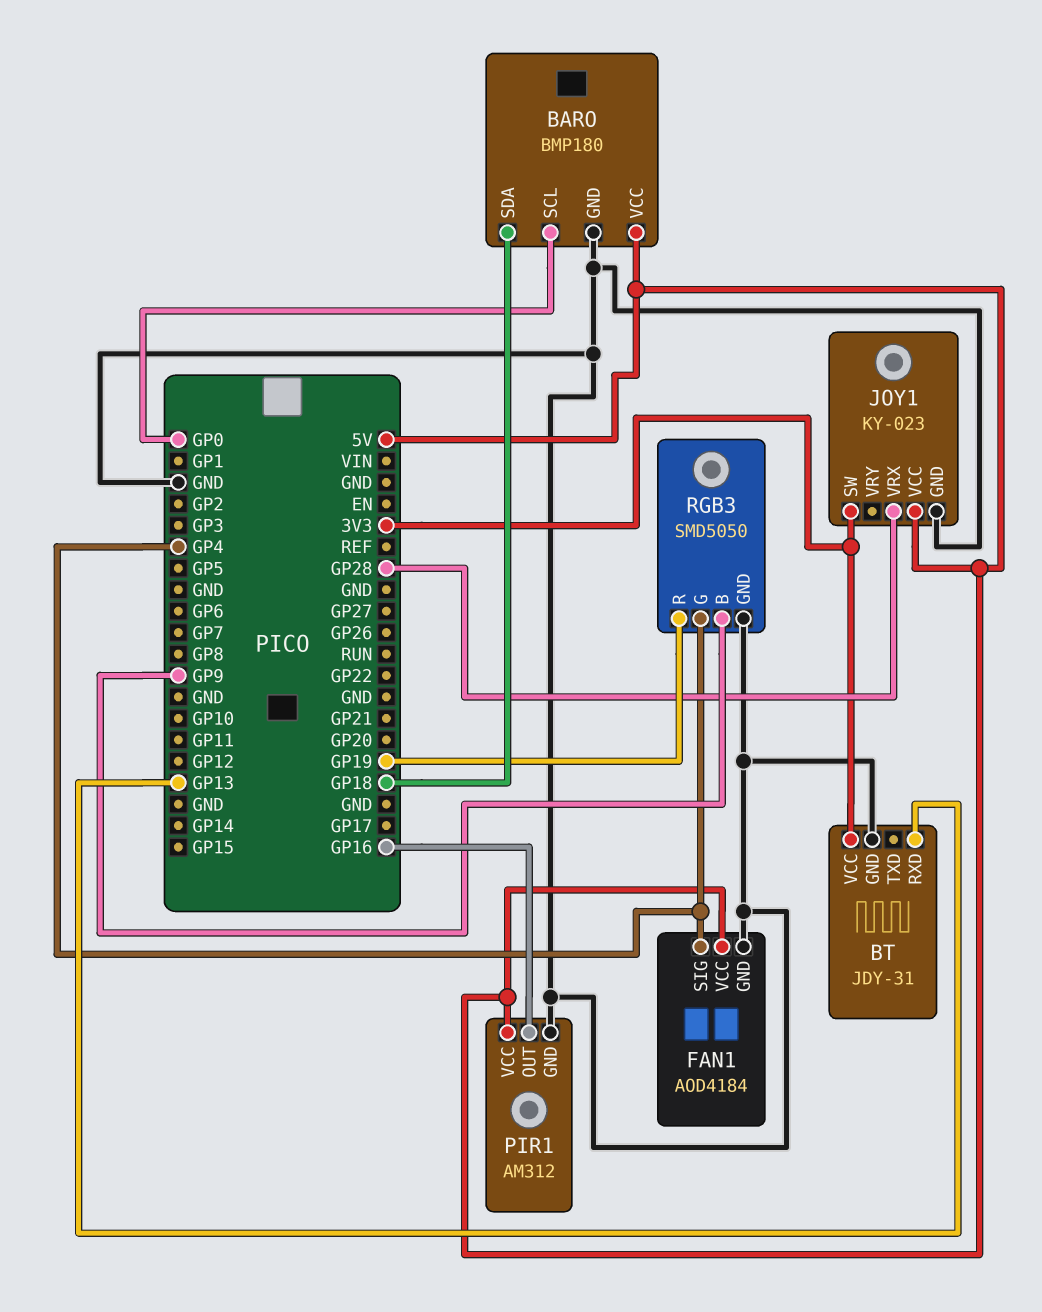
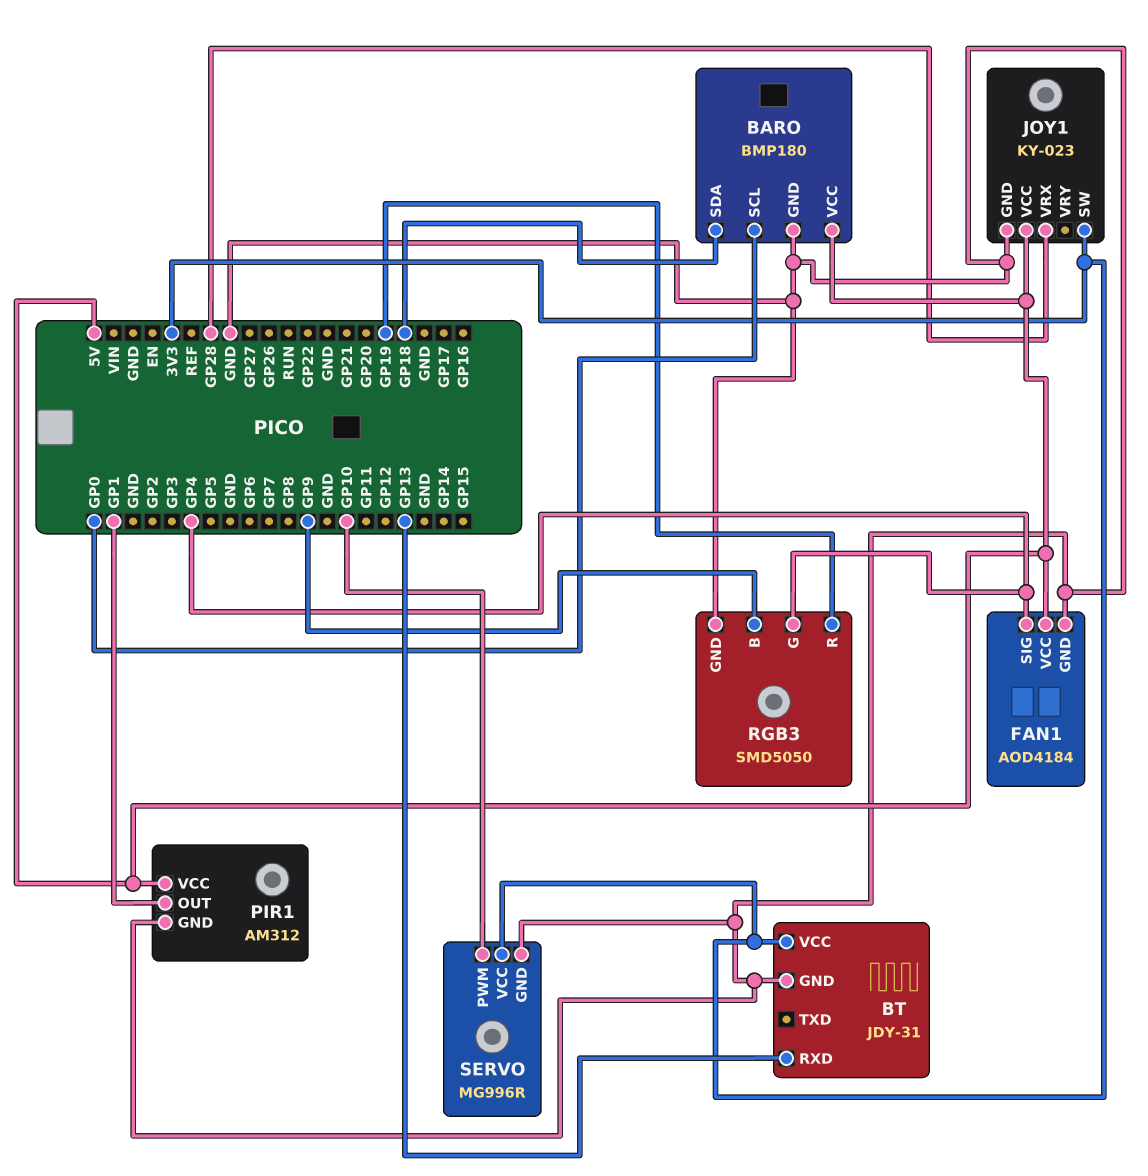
PIR1 pin OUT: GP16 -> GP1
SERVO: none -> MG996R
SERVO pin GND: none -> GND
SERVO pin PWM: none -> GP10
SERVO pin VCC: none -> 3V3

